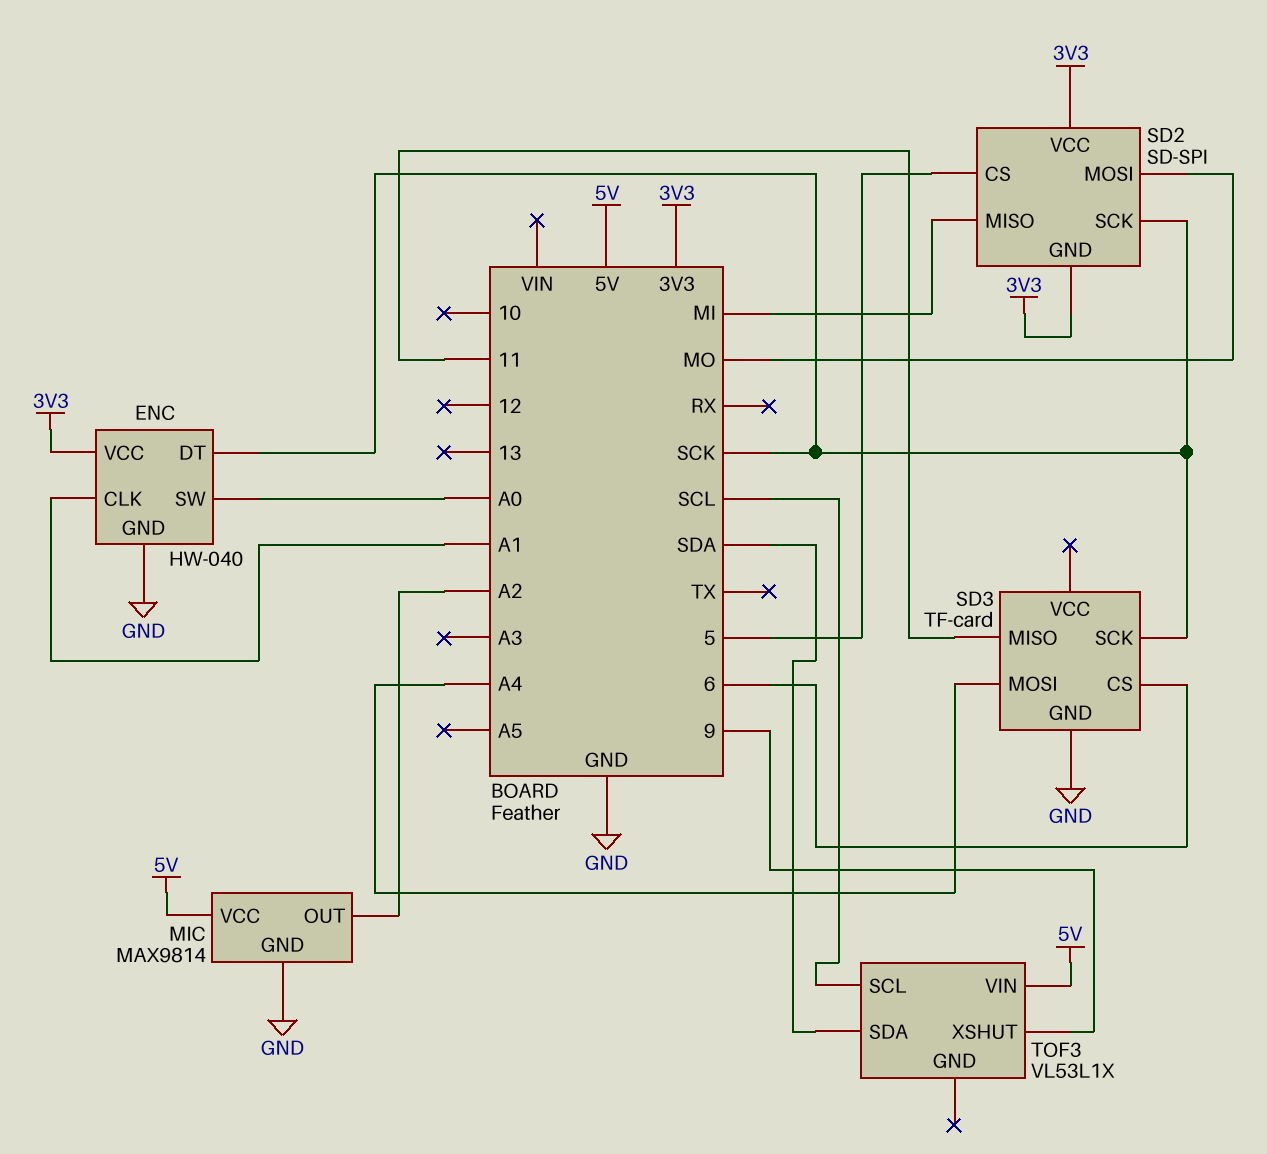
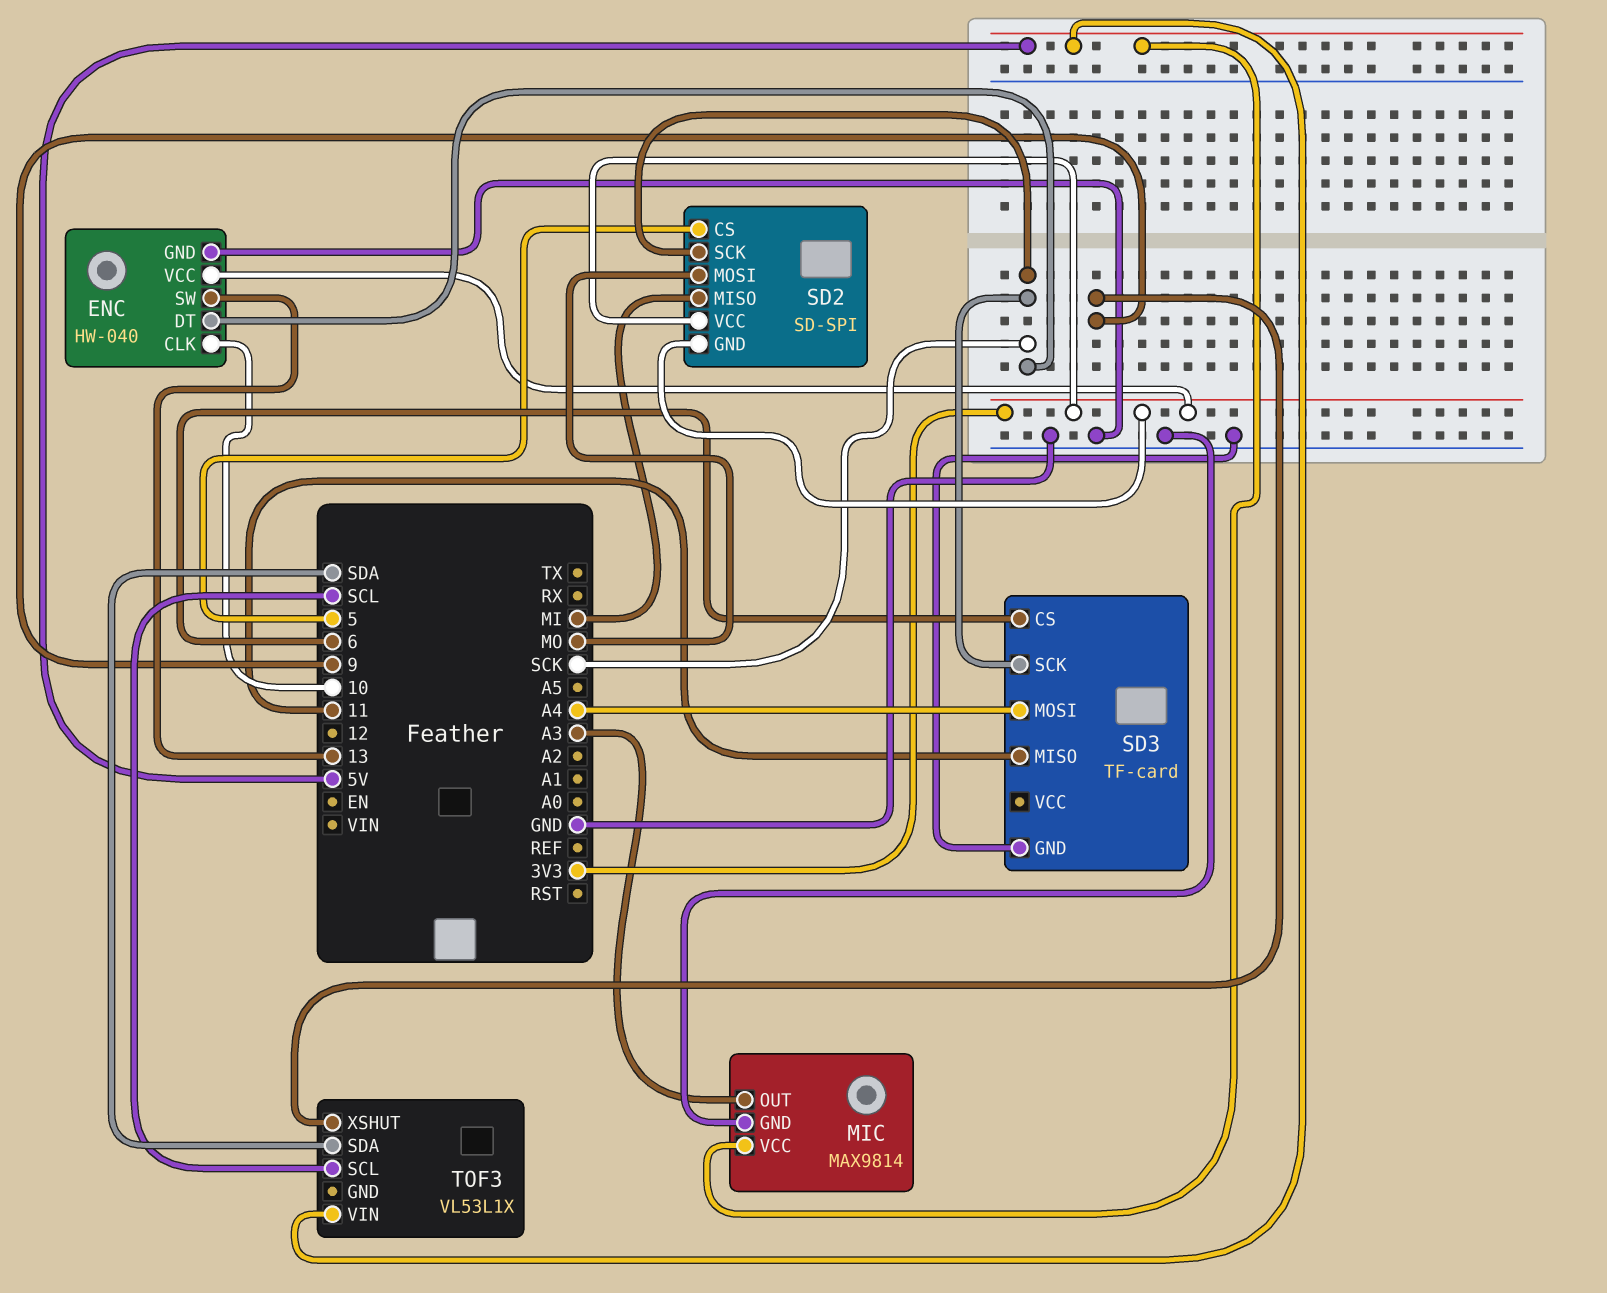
ENC pin CLK: A1 -> 10
ENC pin SW: A0 -> 13
MIC pin OUT: A2 -> A3

